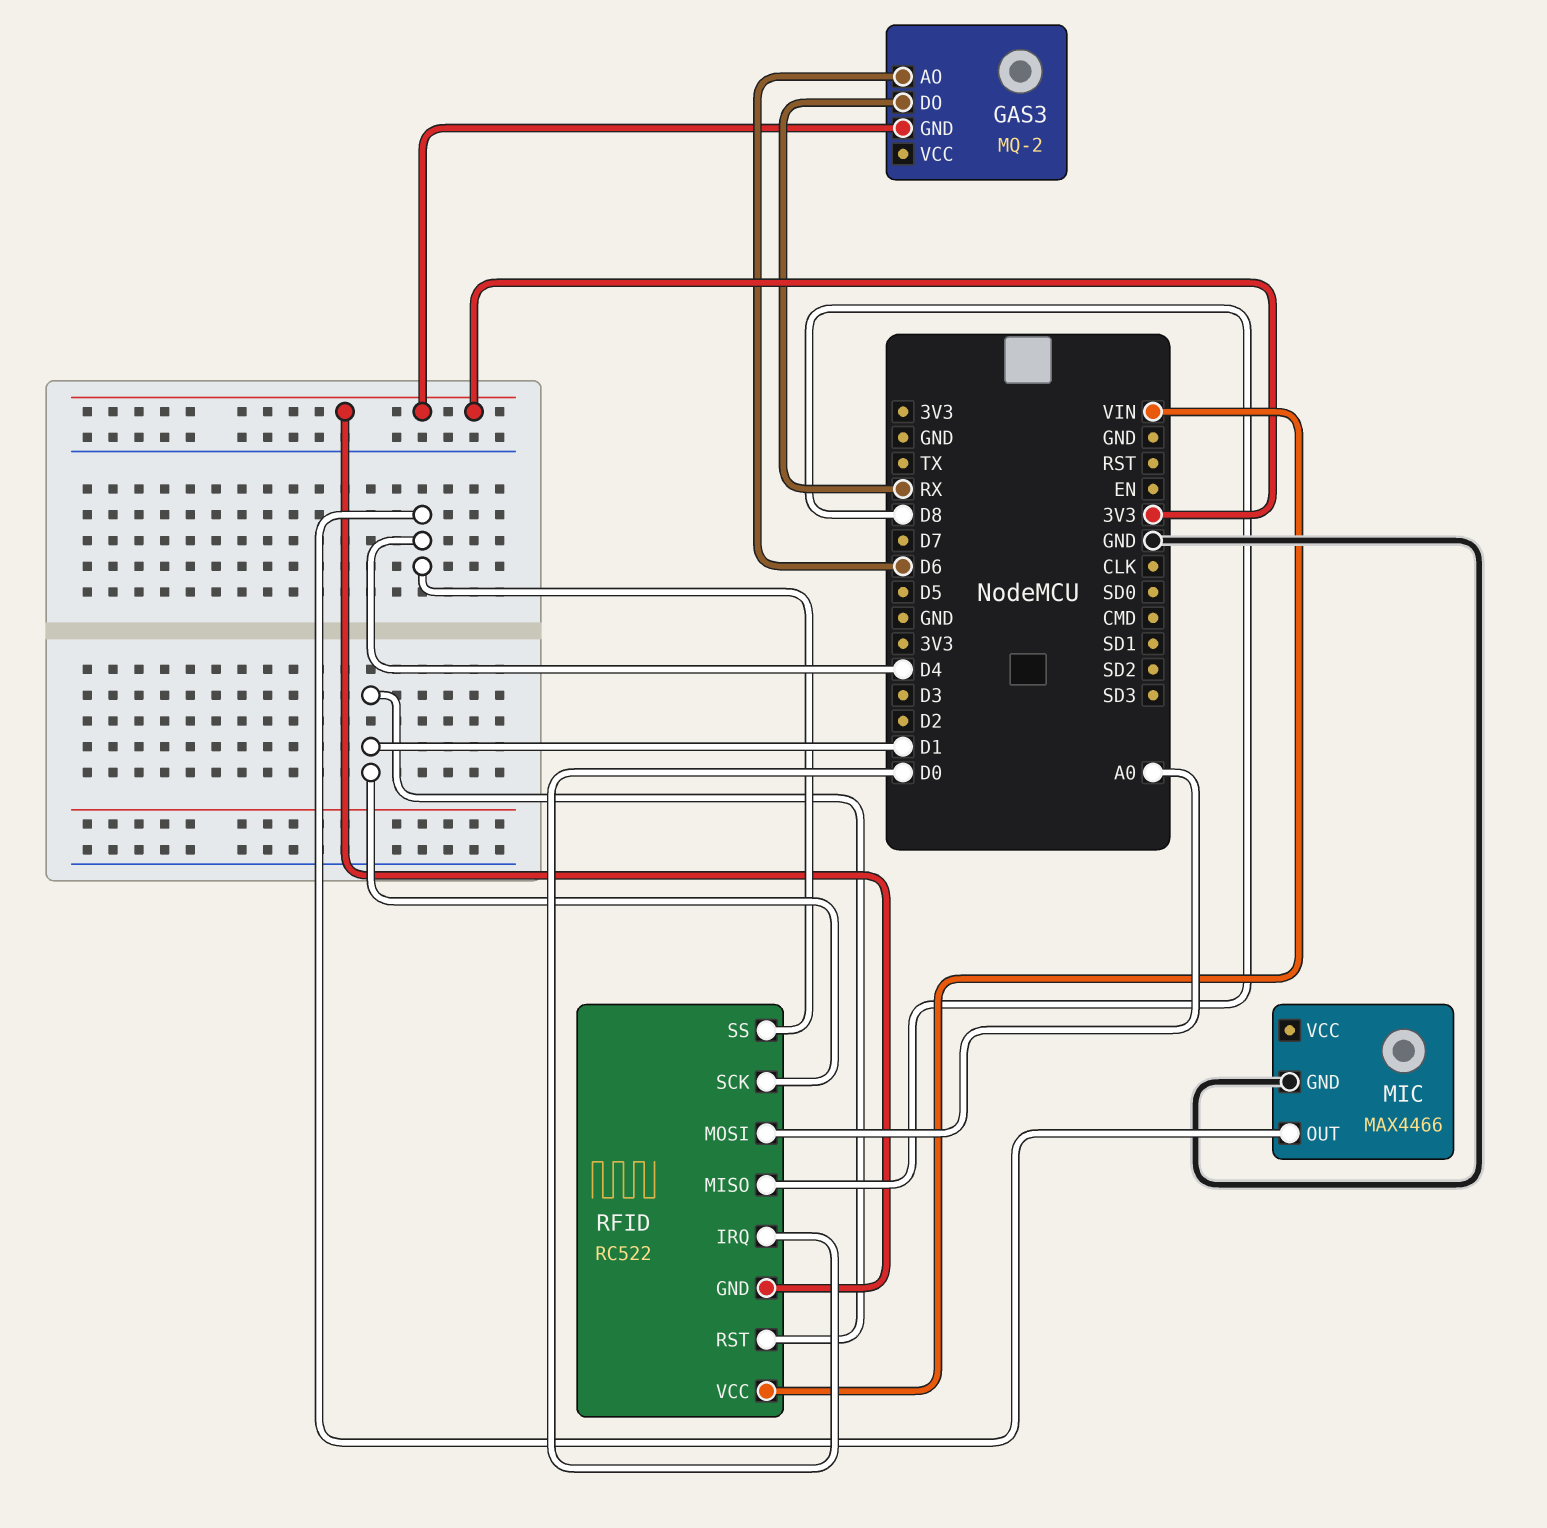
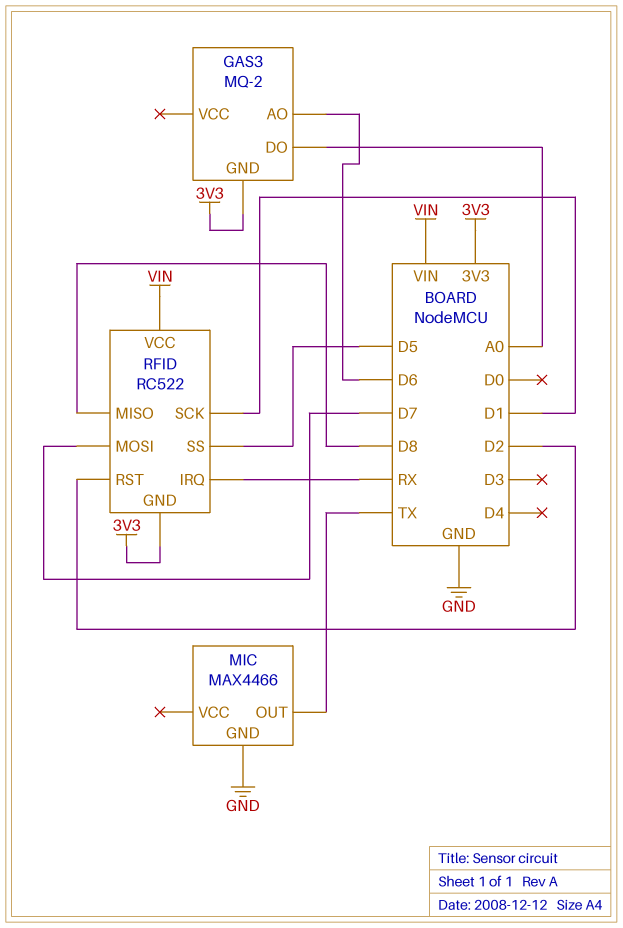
GAS3 pin DO: RX -> A0
MIC pin OUT: D4 -> TX
RFID pin IRQ: D0 -> RX
RFID pin MOSI: A0 -> D7
RFID pin RST: D1 -> D2
RFID pin SS: D4 -> D5

